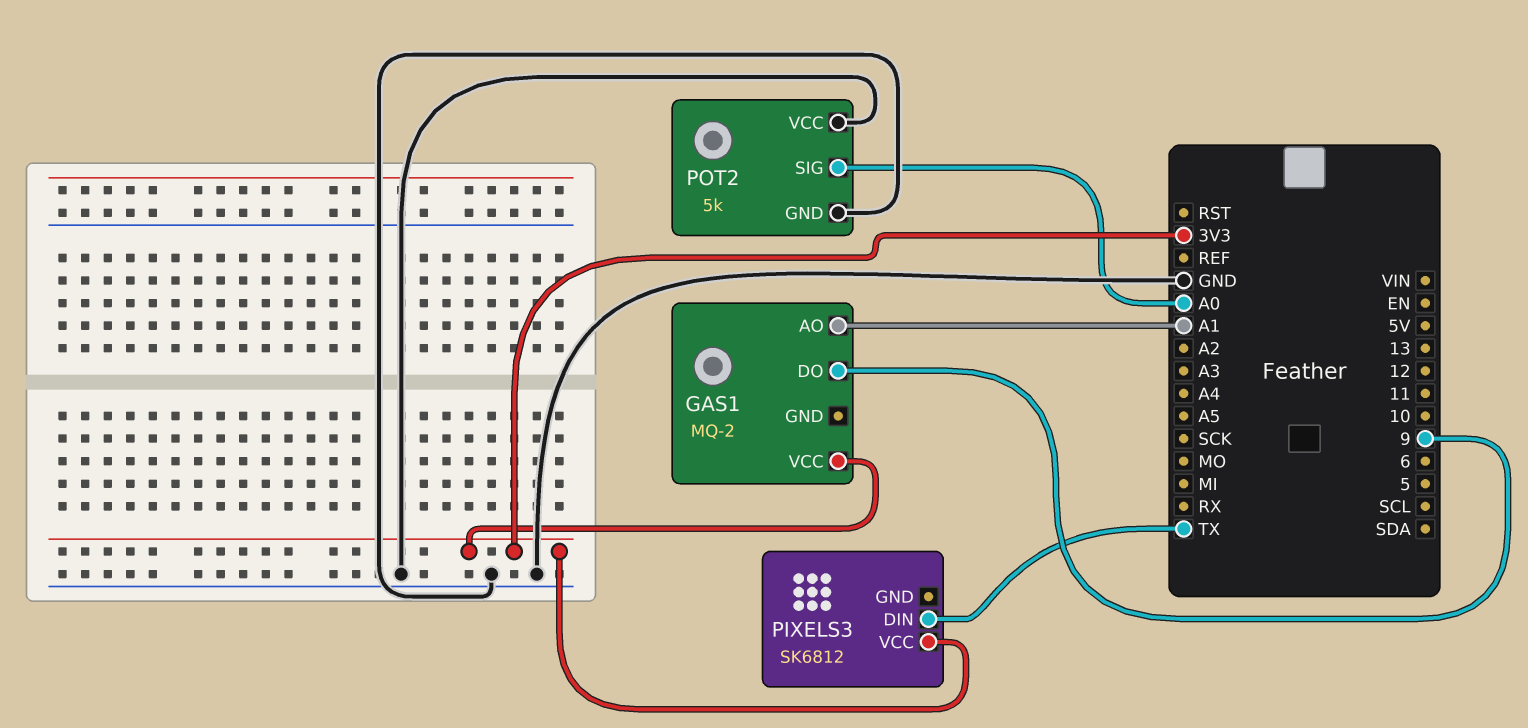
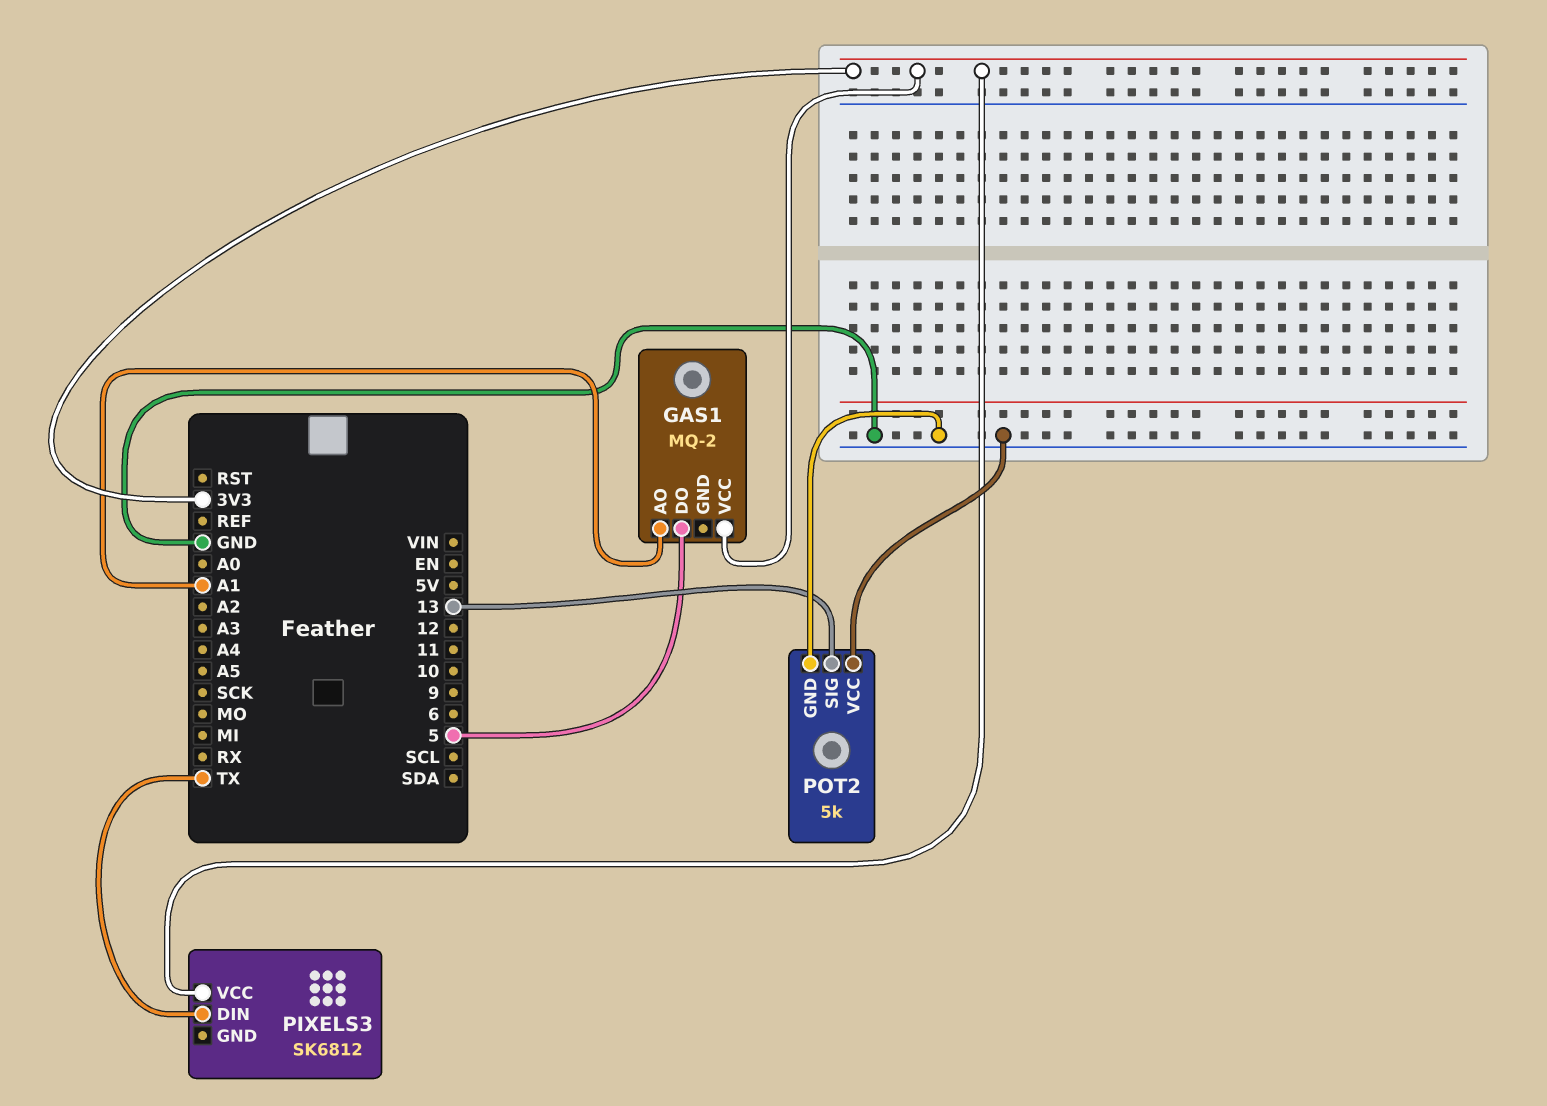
GAS1 pin DO: 9 -> 5
POT2 pin SIG: A0 -> 13

